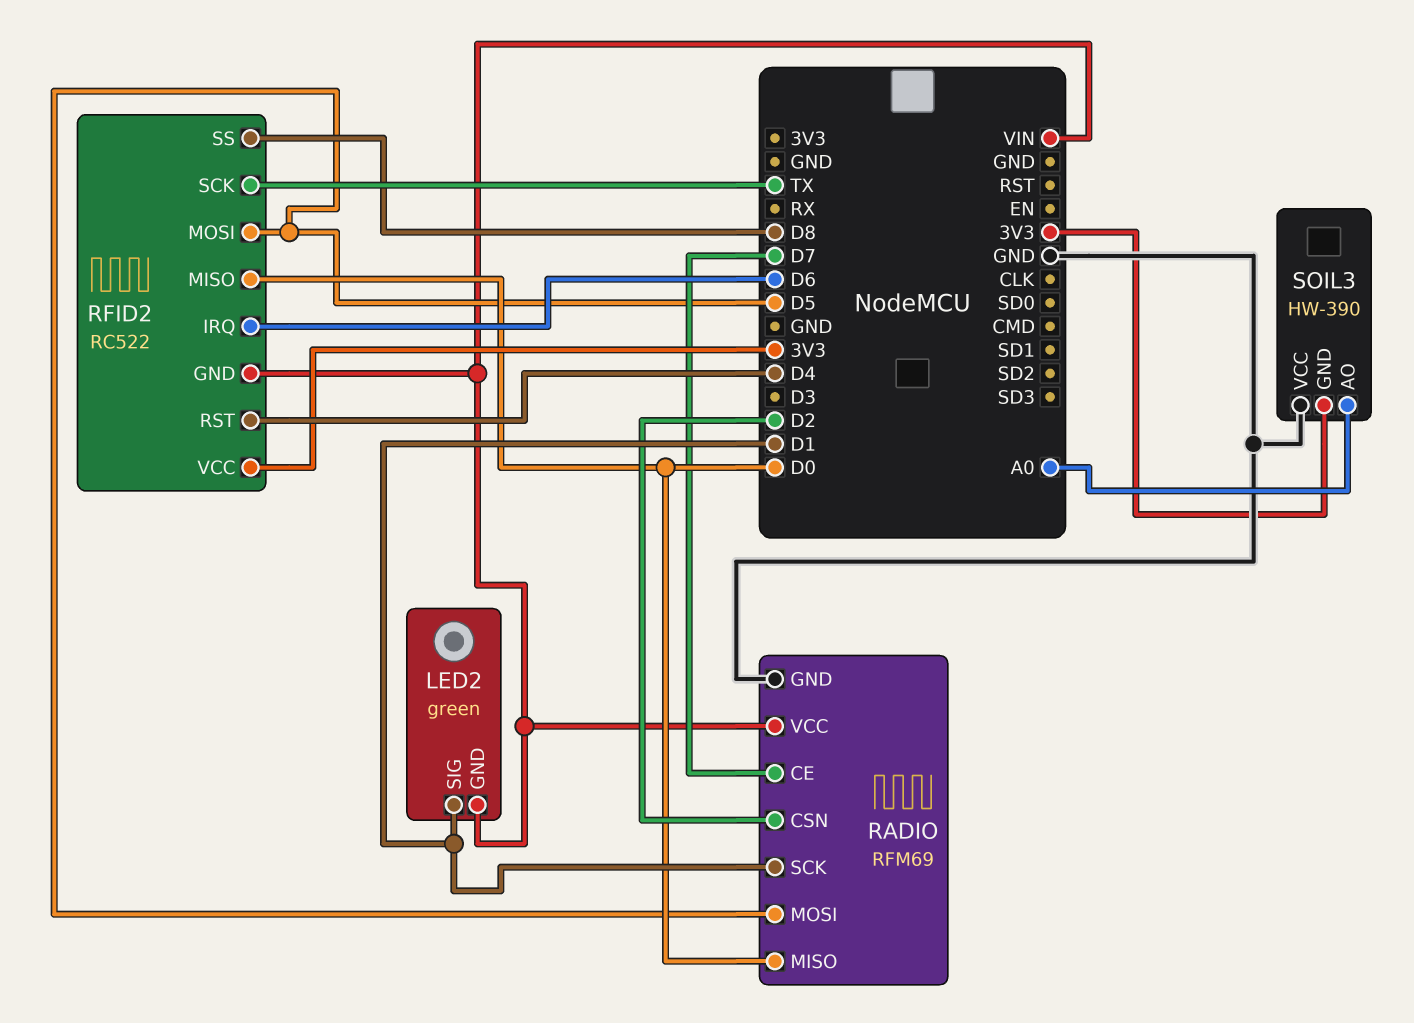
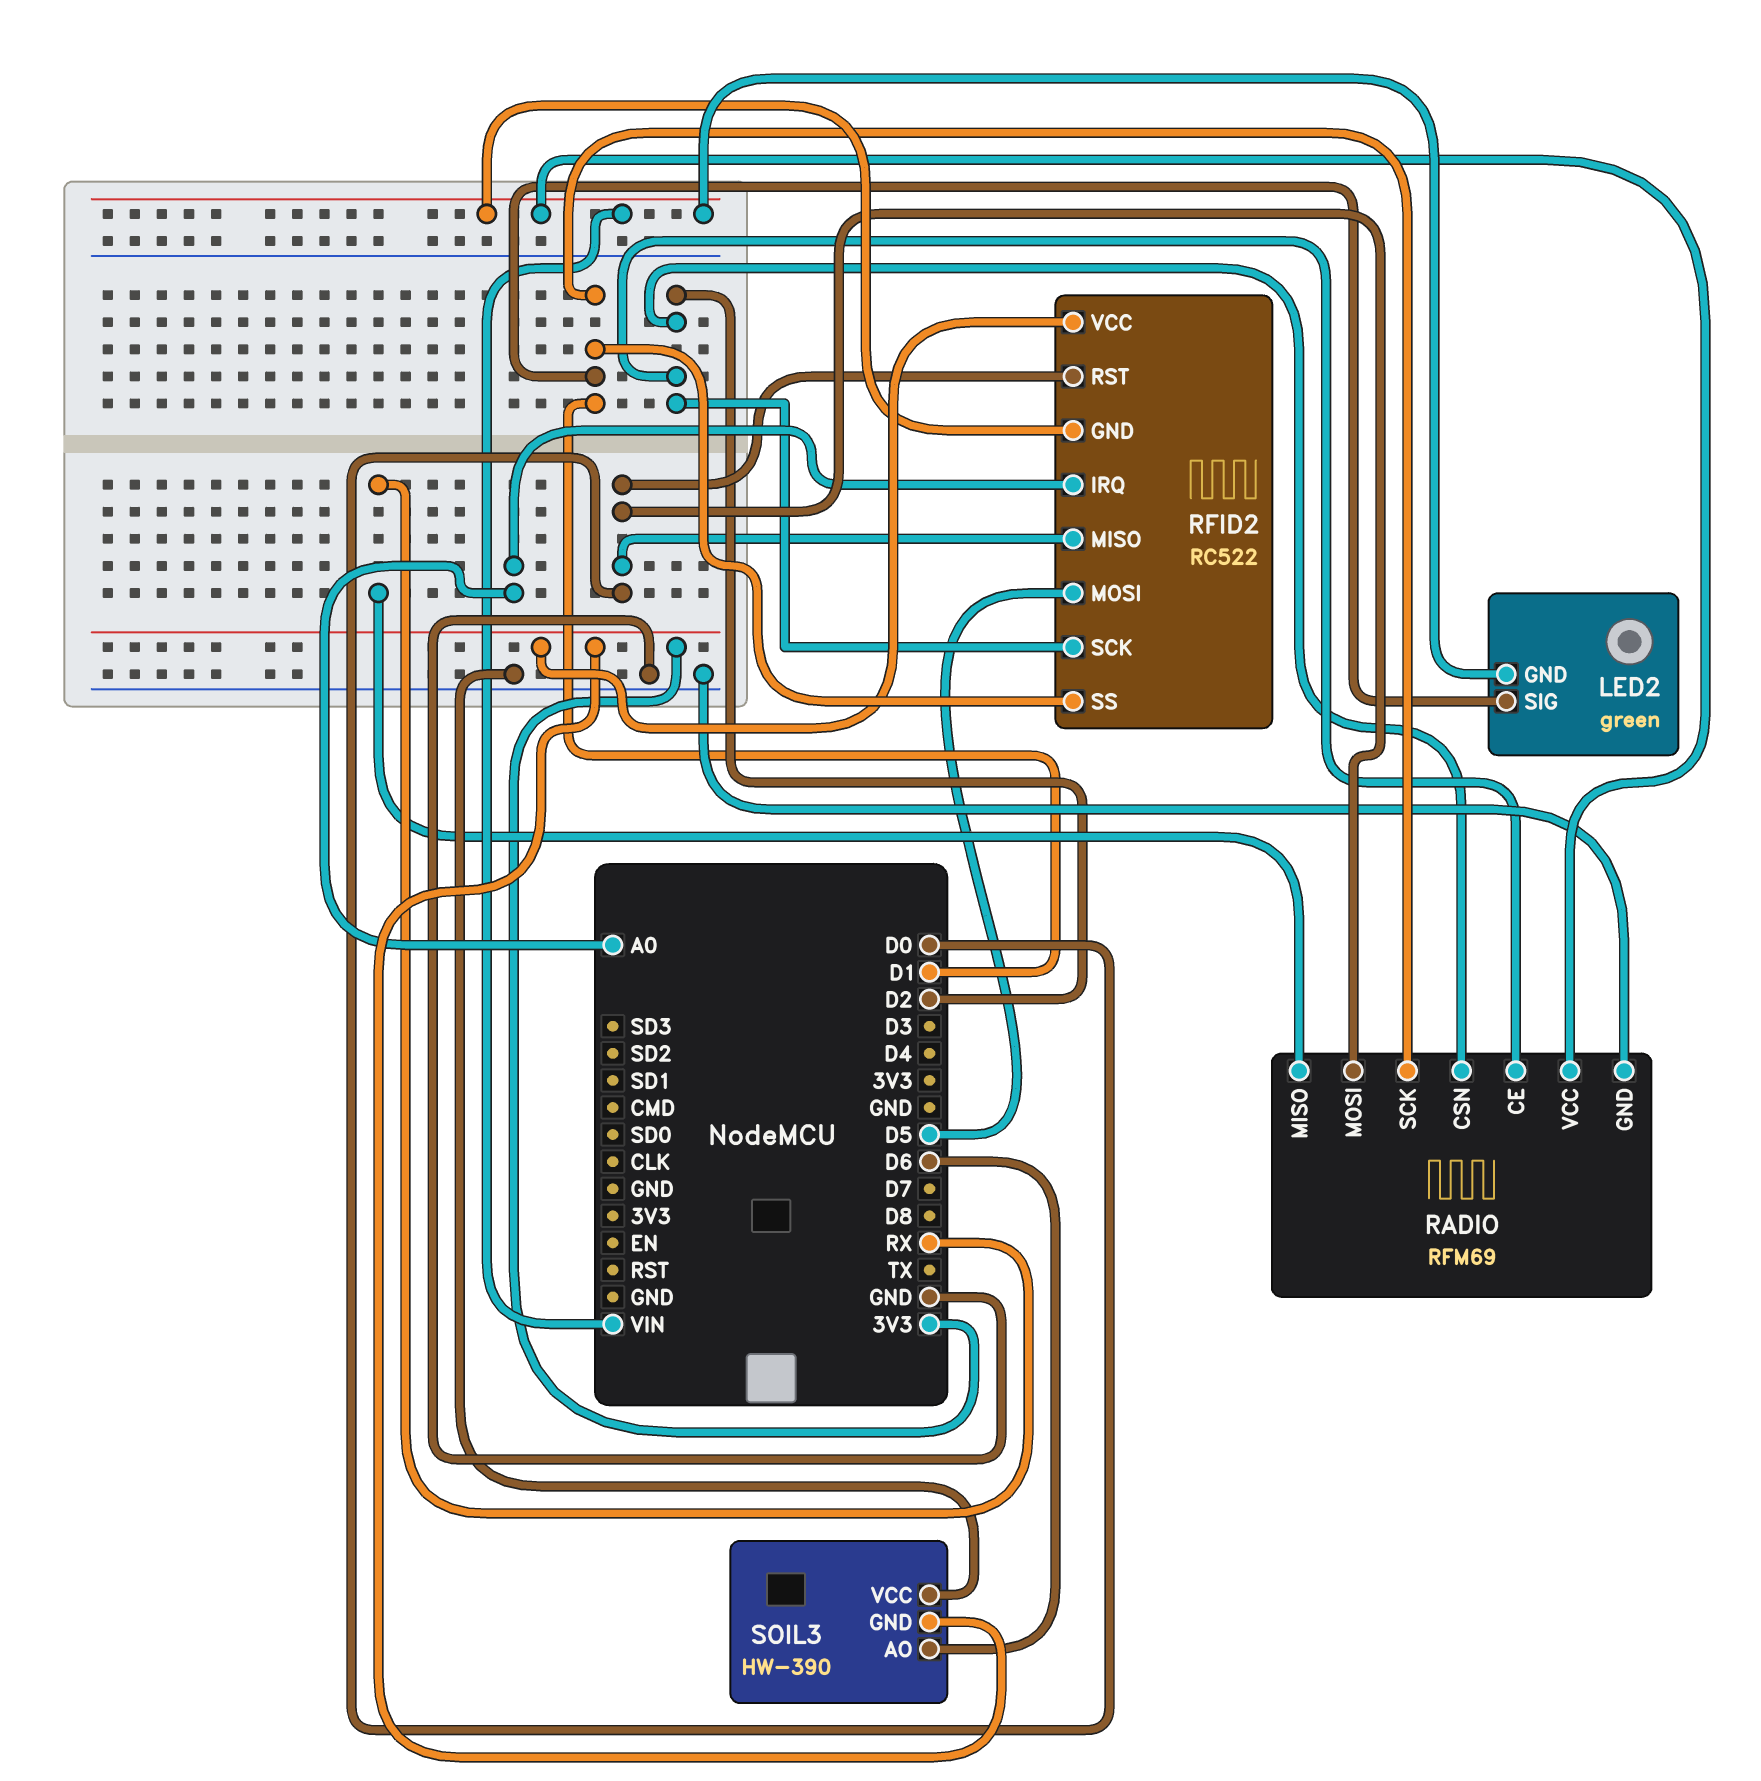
RADIO pin CE: D7 -> D2
RADIO pin MISO: D0 -> RX
RADIO pin MOSI: D5 -> D0
RFID2 pin IRQ: D6 -> A0
RFID2 pin RST: D4 -> D0
RFID2 pin SCK: TX -> D2
RFID2 pin SS: D8 -> D1
SOIL3 pin AO: A0 -> D6

